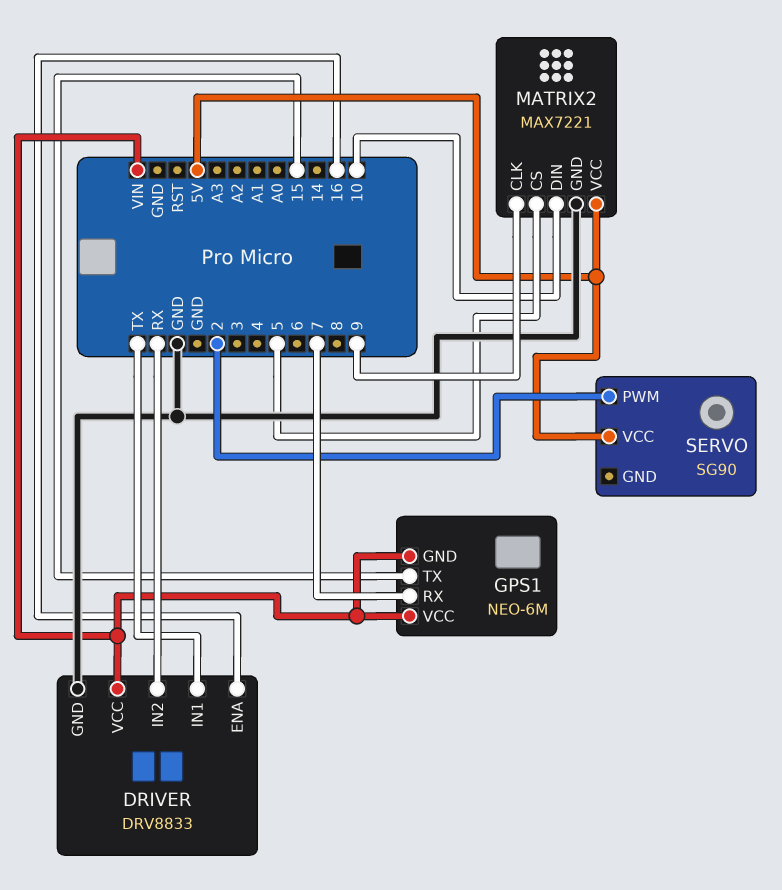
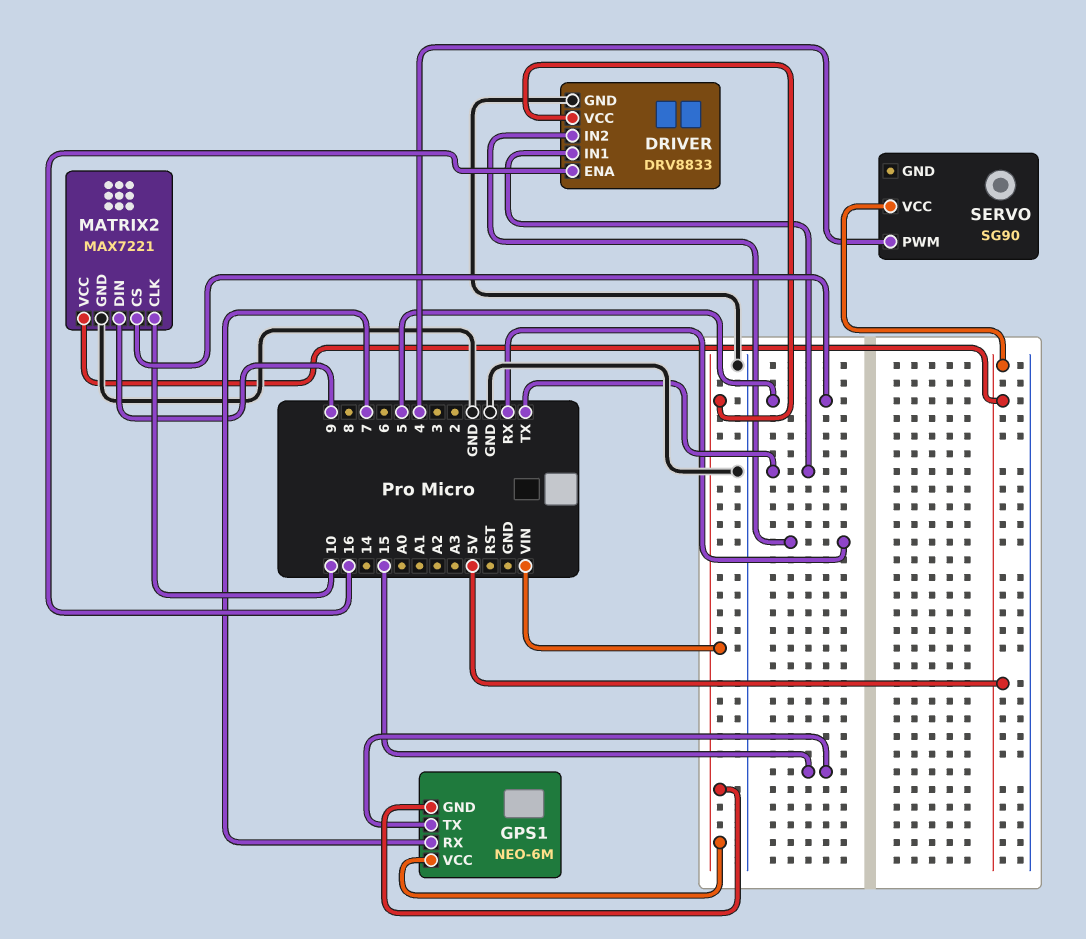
MATRIX2 pin CLK: 9 -> 10
MATRIX2 pin DIN: 10 -> 9
SERVO pin PWM: 2 -> 4

